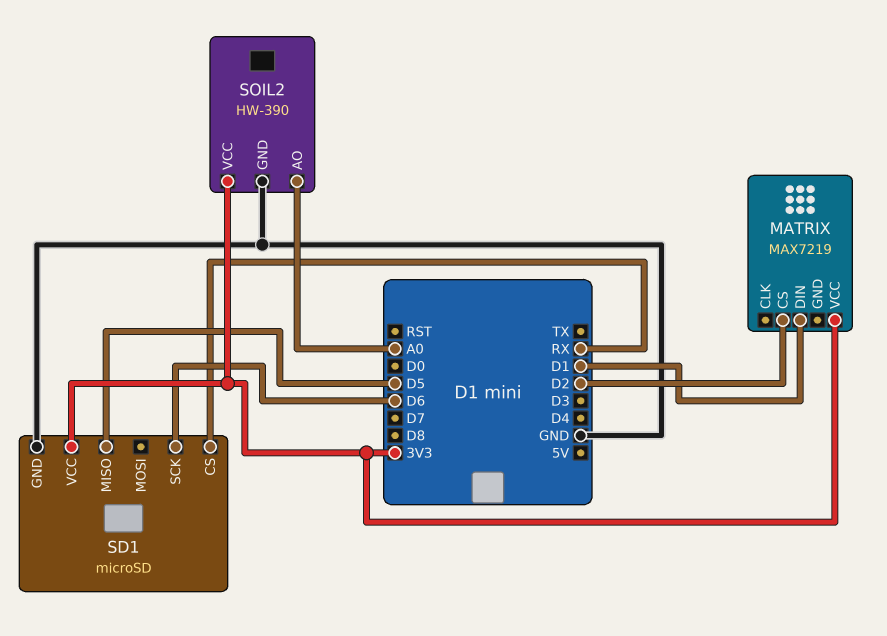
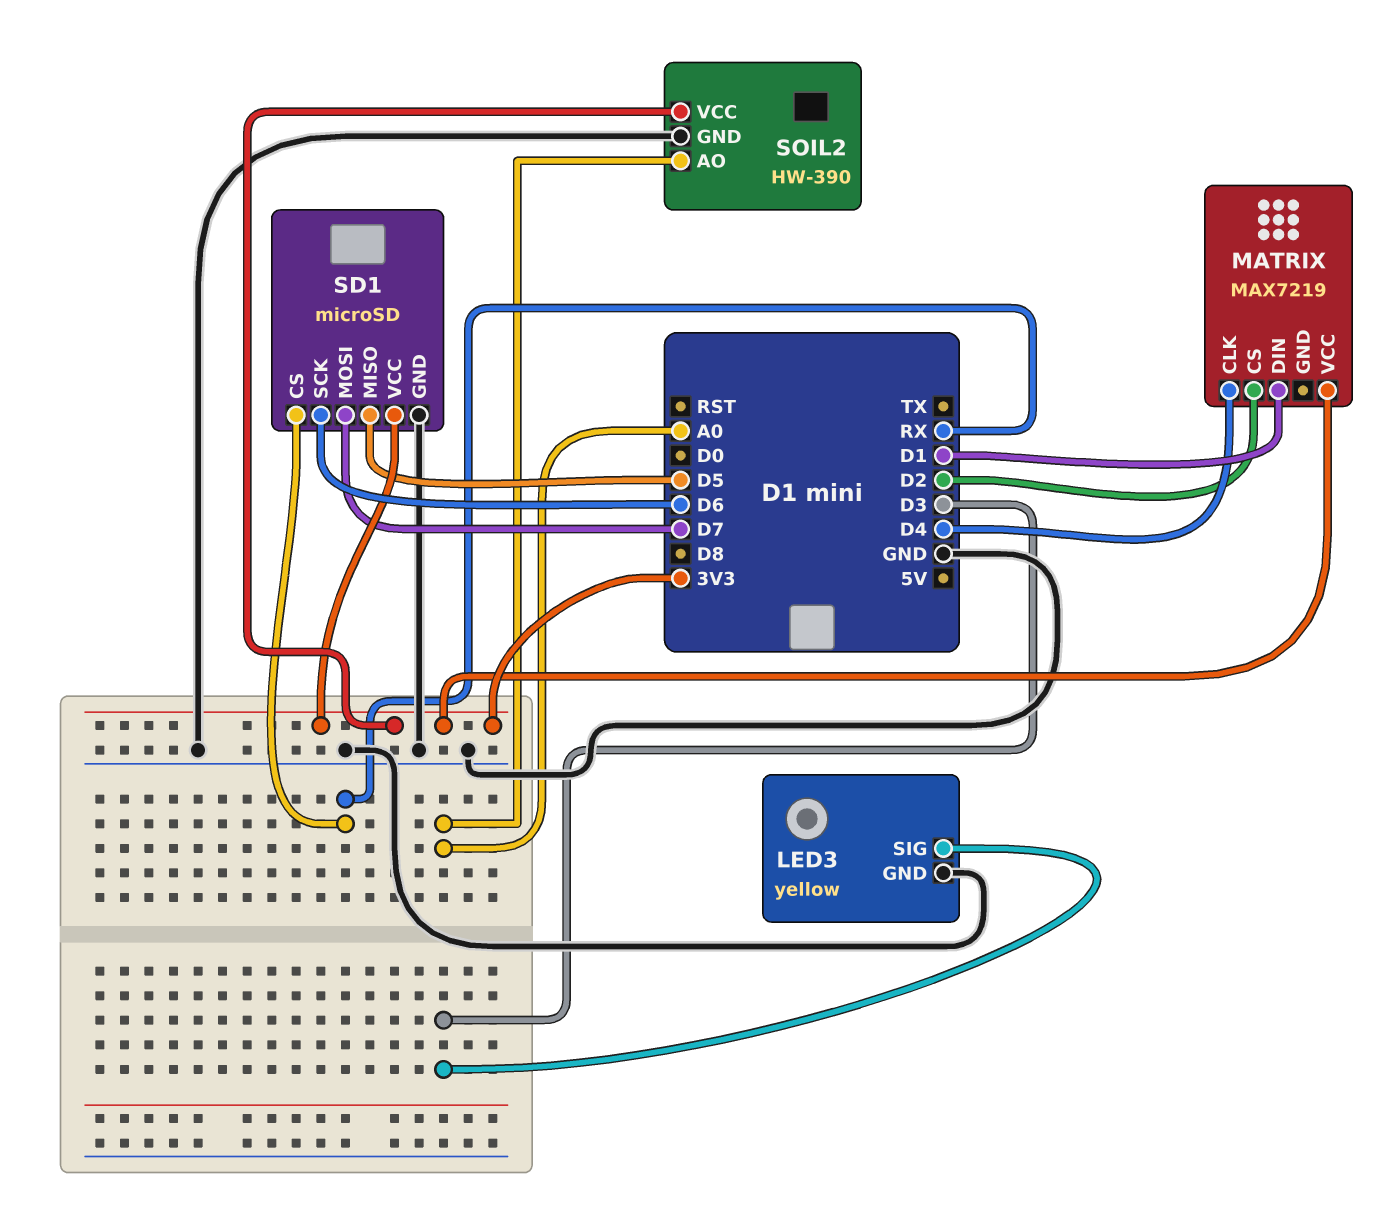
LED3: none -> yellow
LED3 pin GND: none -> GND
LED3 pin SIG: none -> D3
MATRIX pin CLK: none -> D4
SD1 pin MOSI: none -> D7

